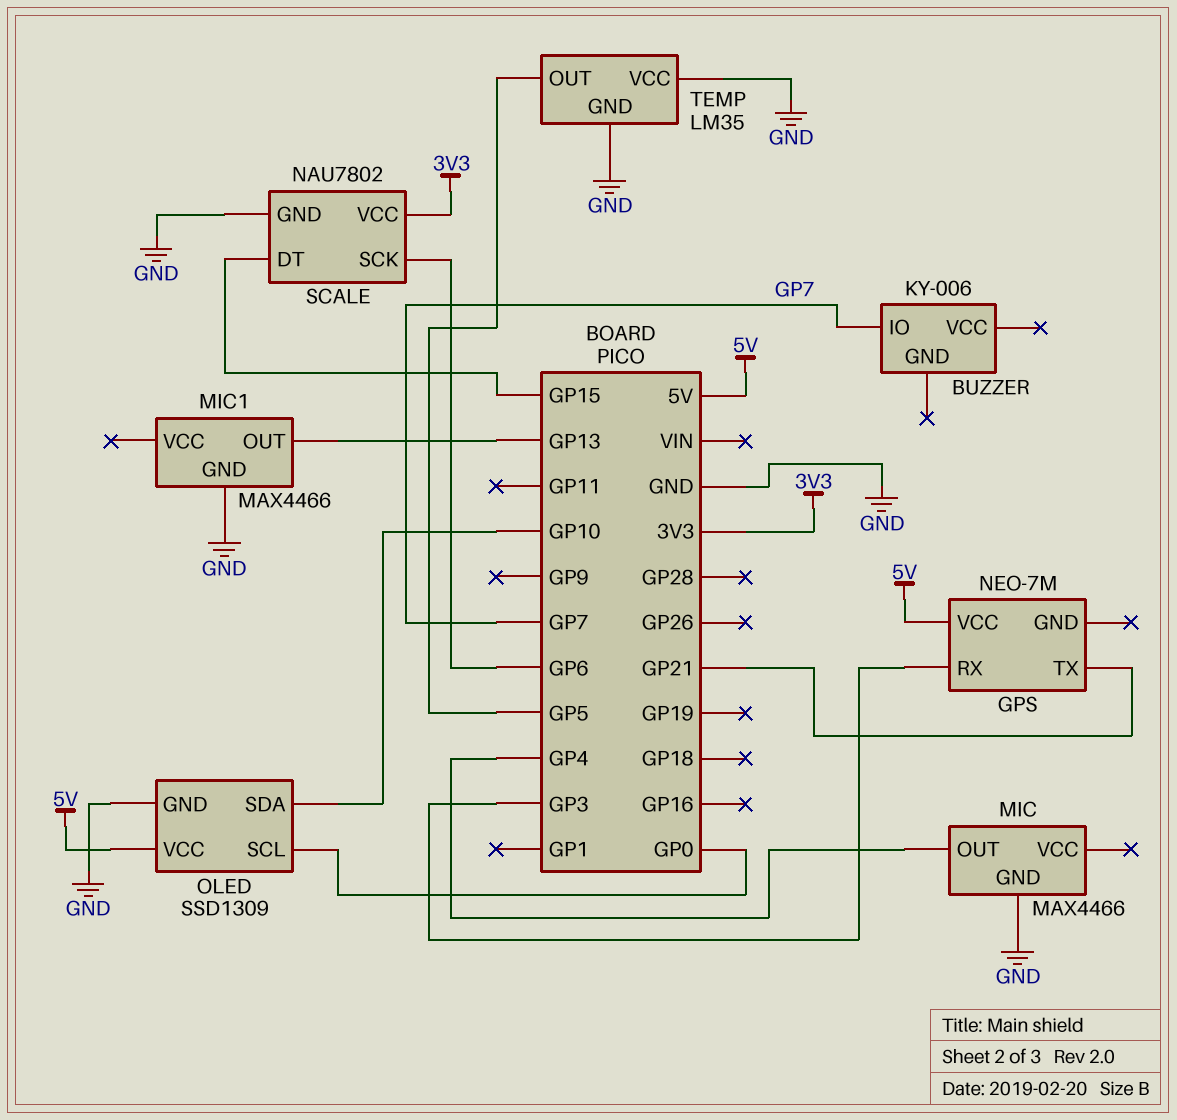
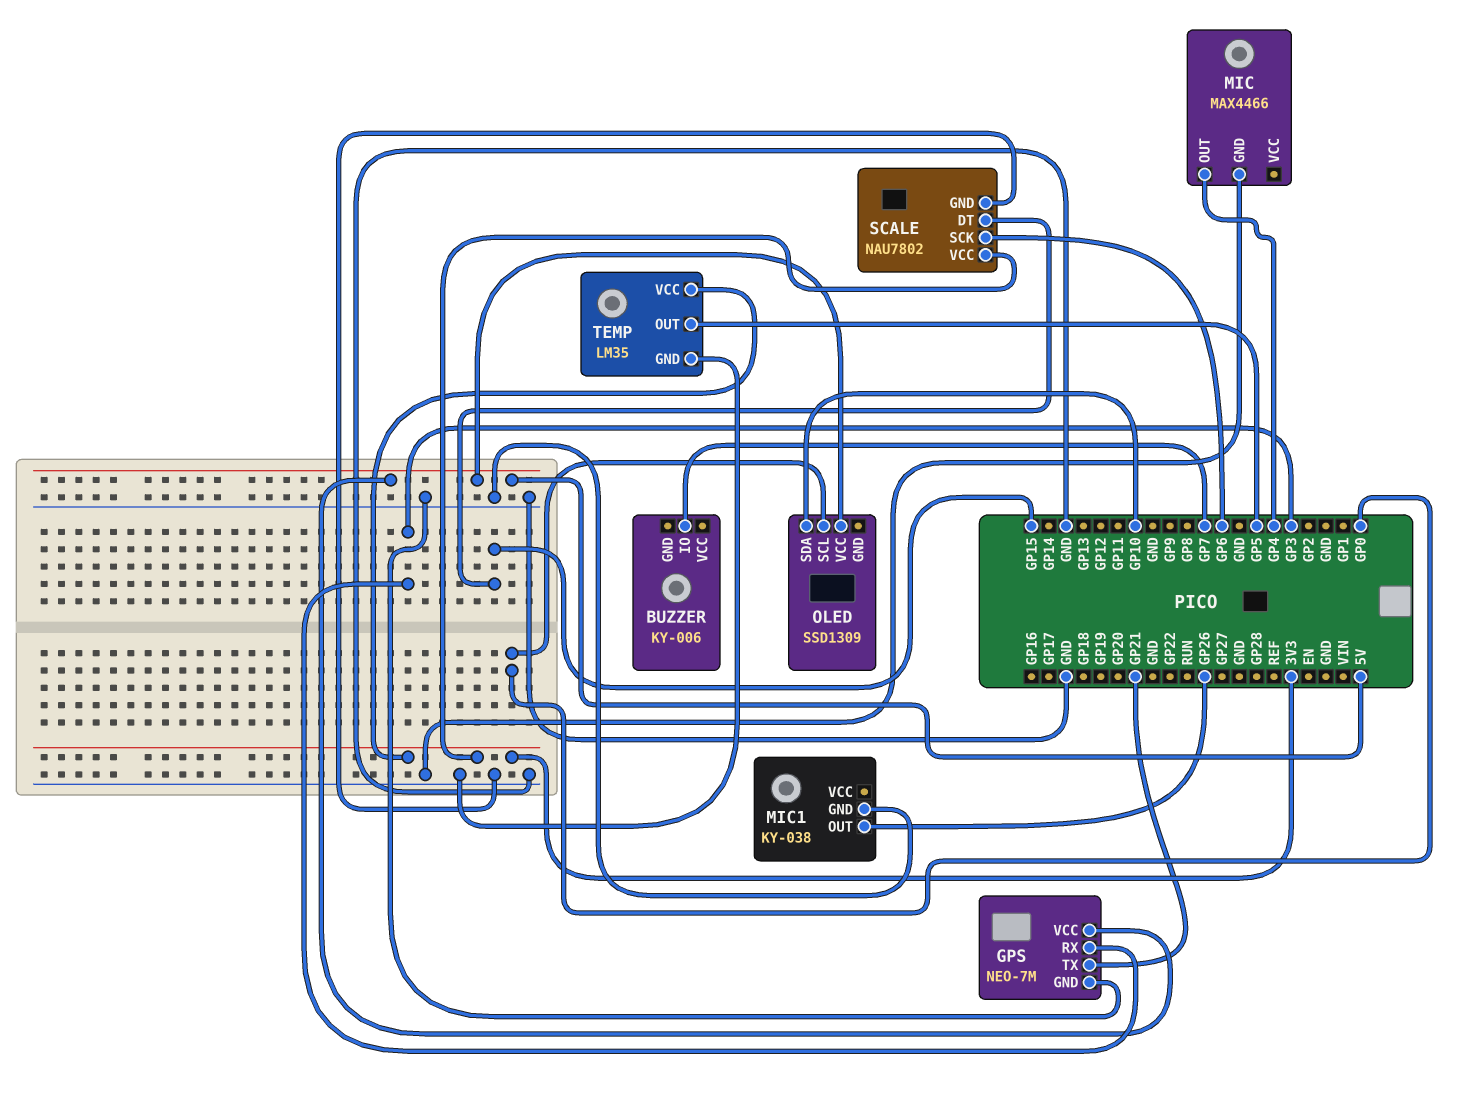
GPS pin GND: none -> GND
MIC1: MAX4466 -> KY-038
MIC1 pin OUT: GP13 -> GP26
OLED pin GND: GND -> none
TEMP pin VCC: GND -> 3V3

